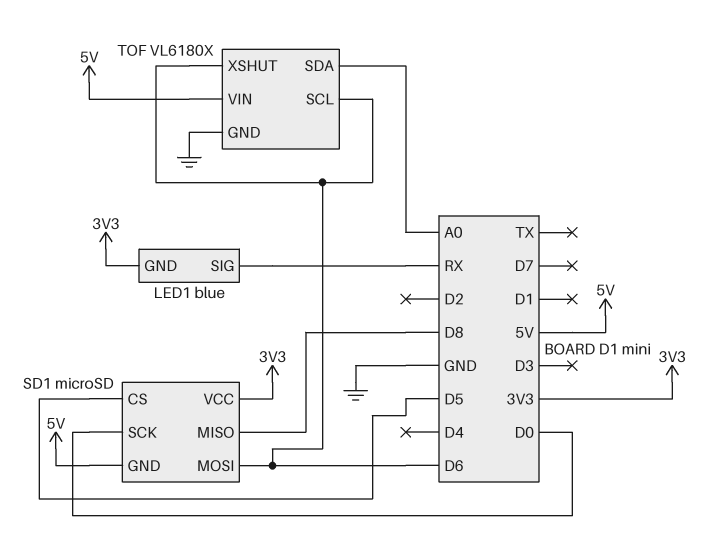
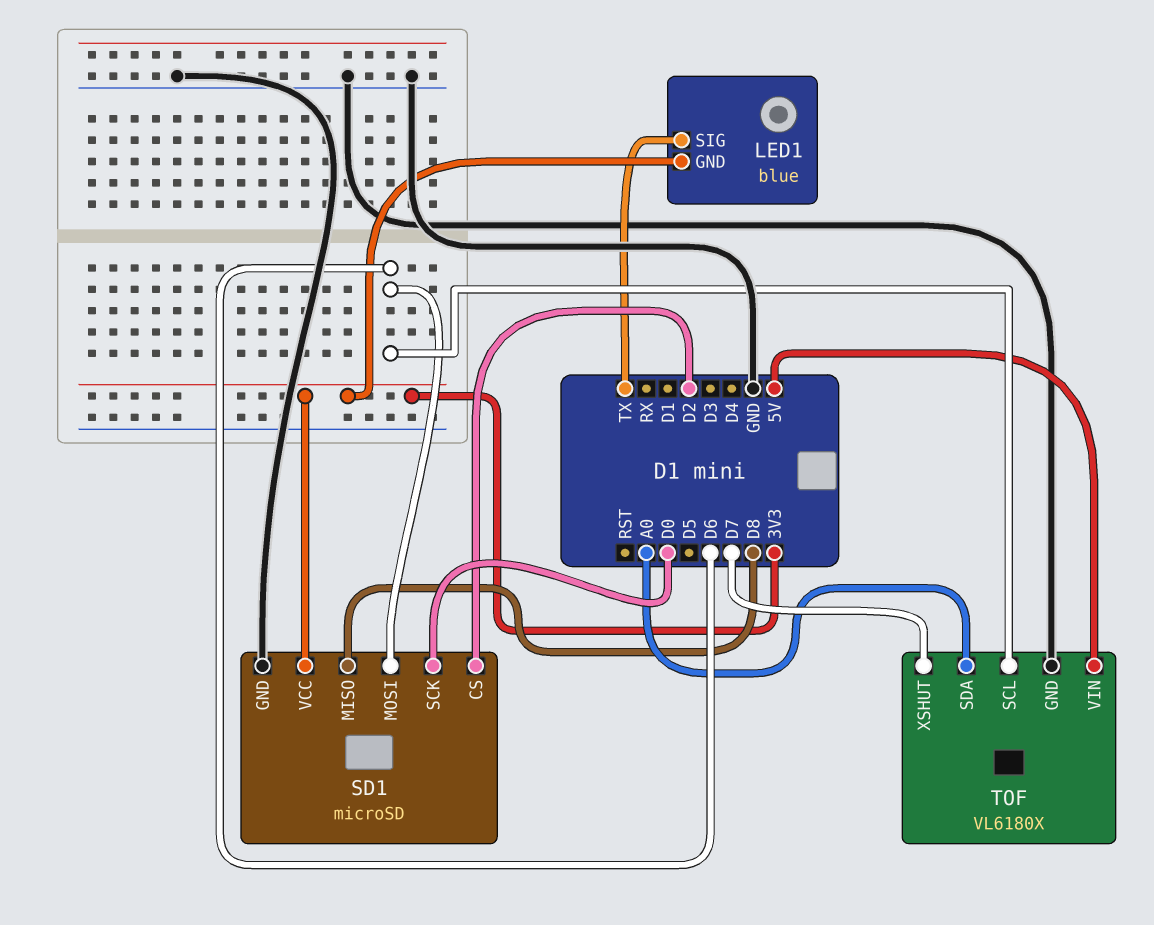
LED1 pin SIG: RX -> TX
SD1 pin CS: D5 -> D2
SD1 pin GND: 5V -> GND
TOF pin XSHUT: D6 -> D7

